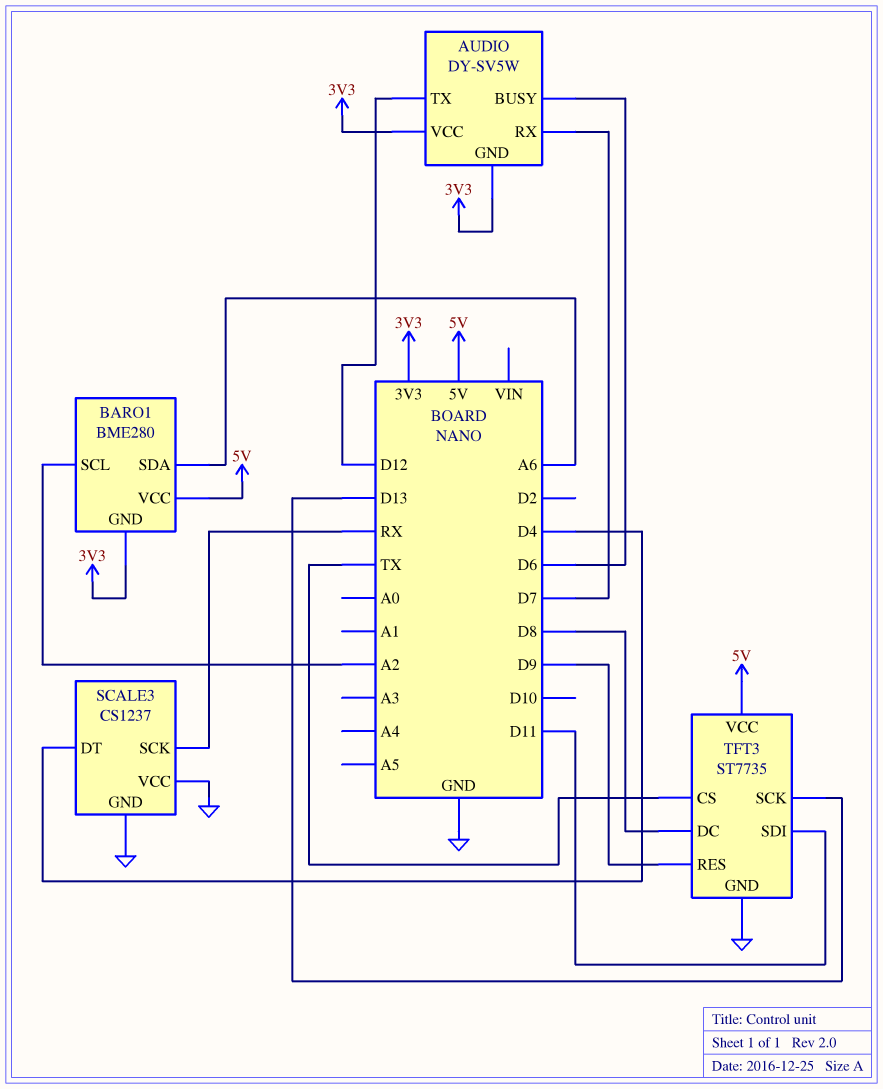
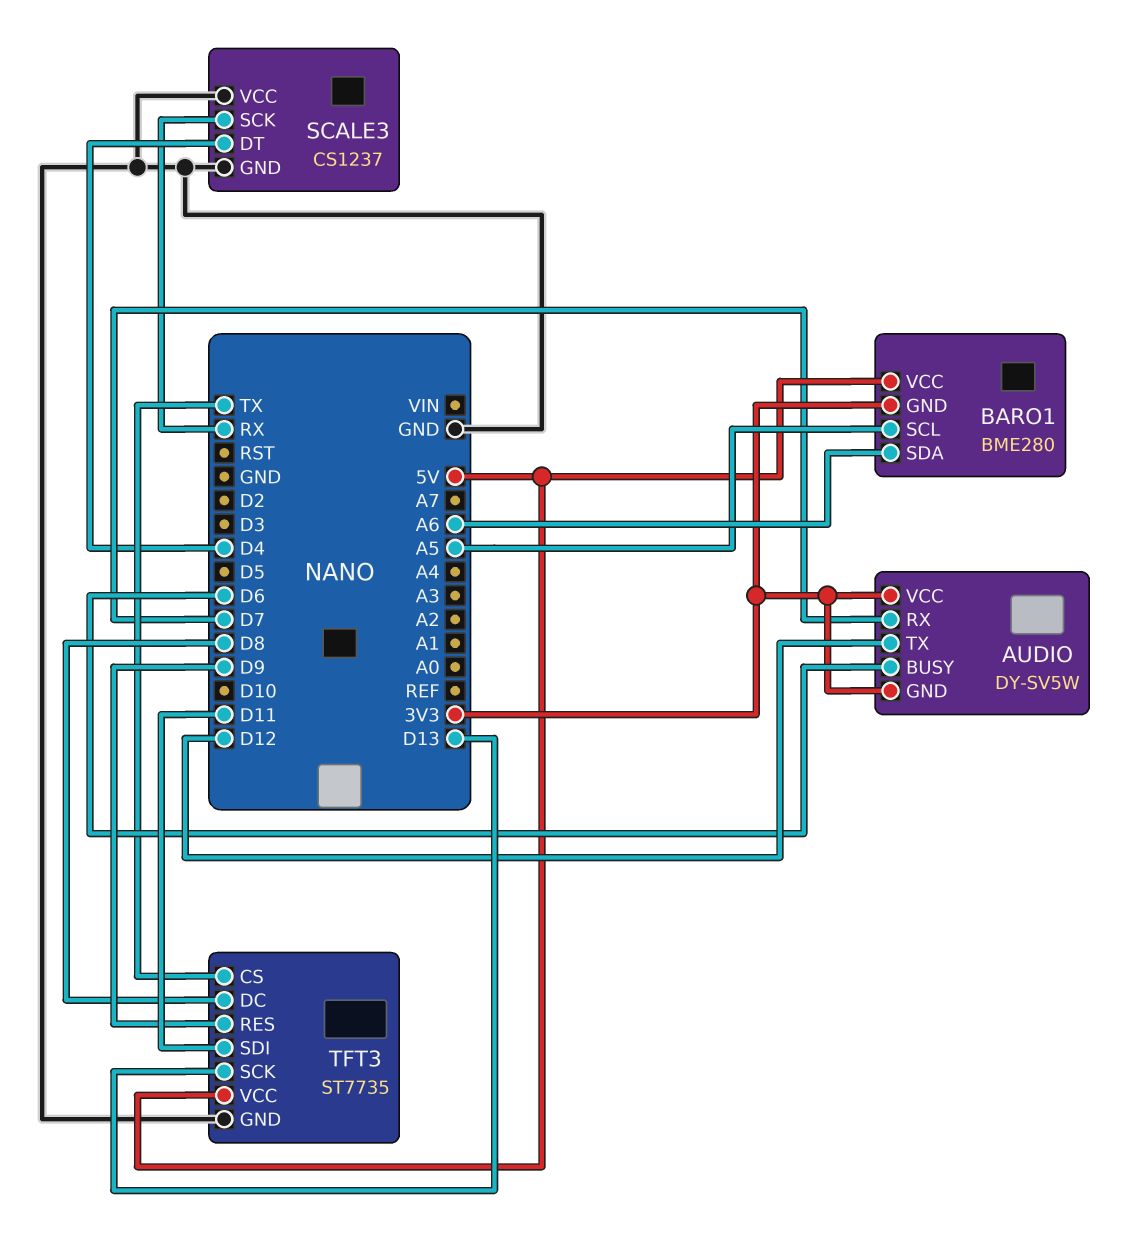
BARO1 pin SCL: A2 -> A5

